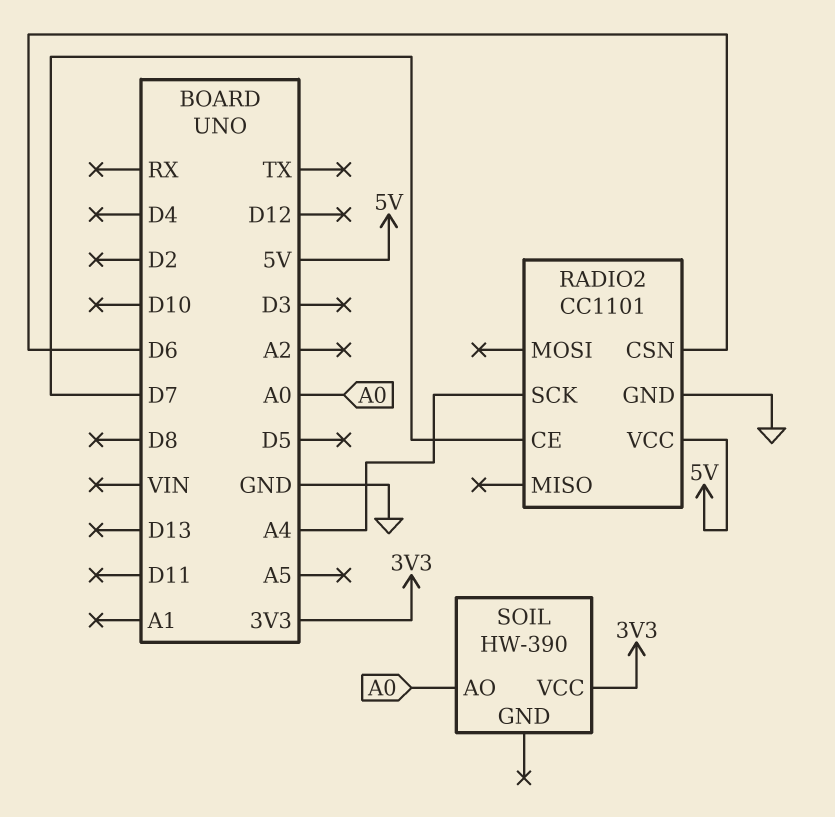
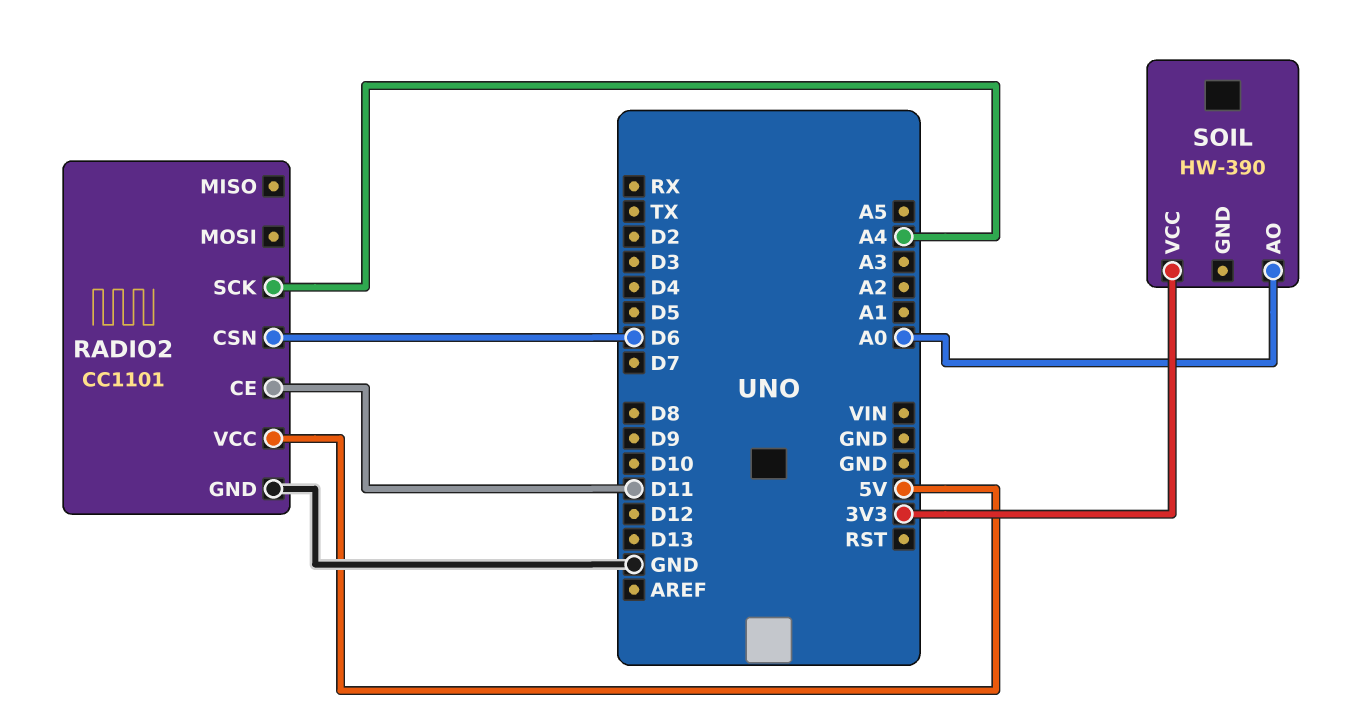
RADIO2 pin CE: D7 -> D11

